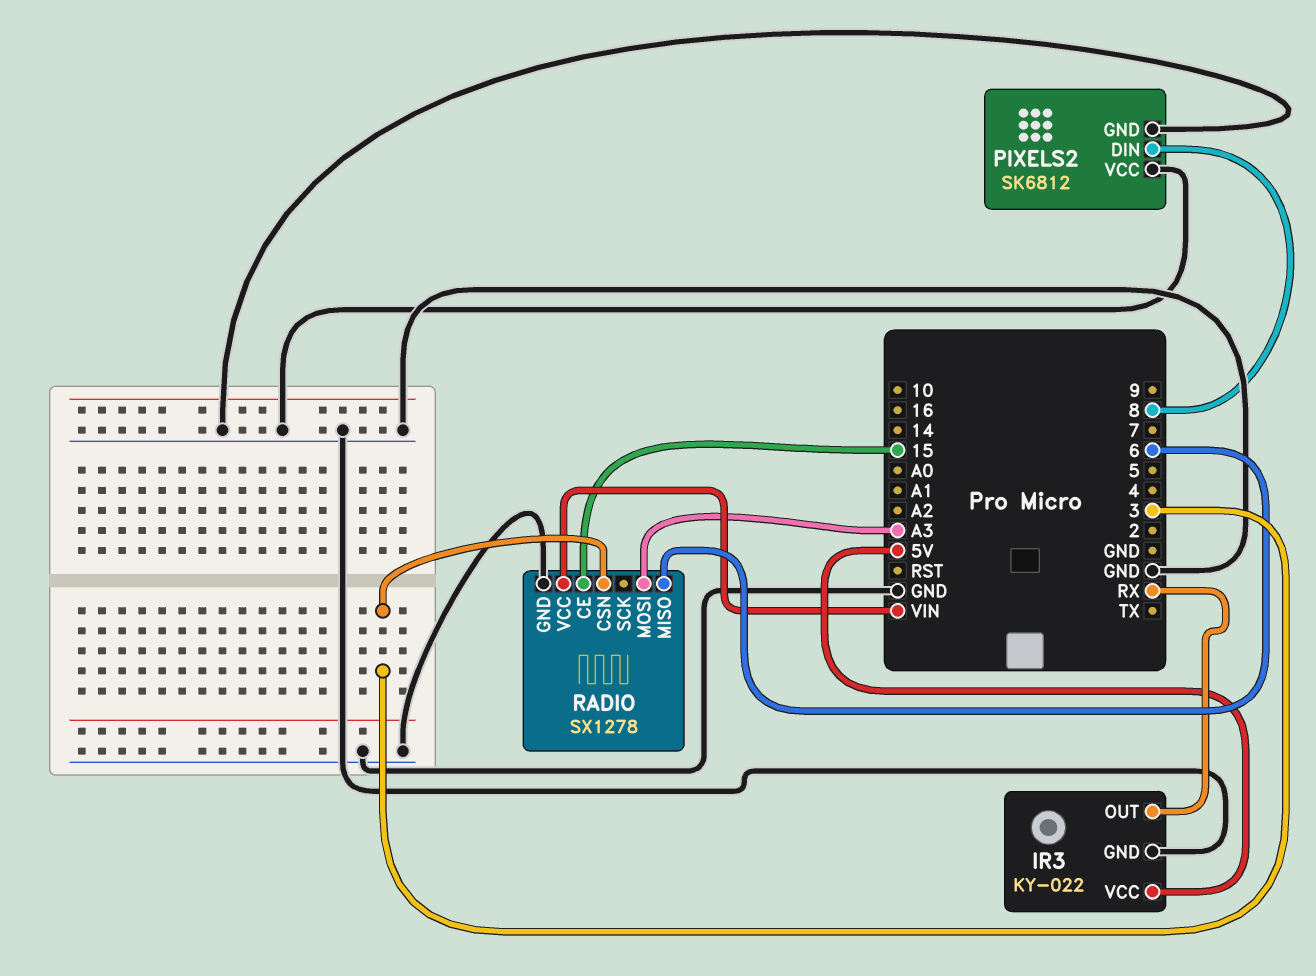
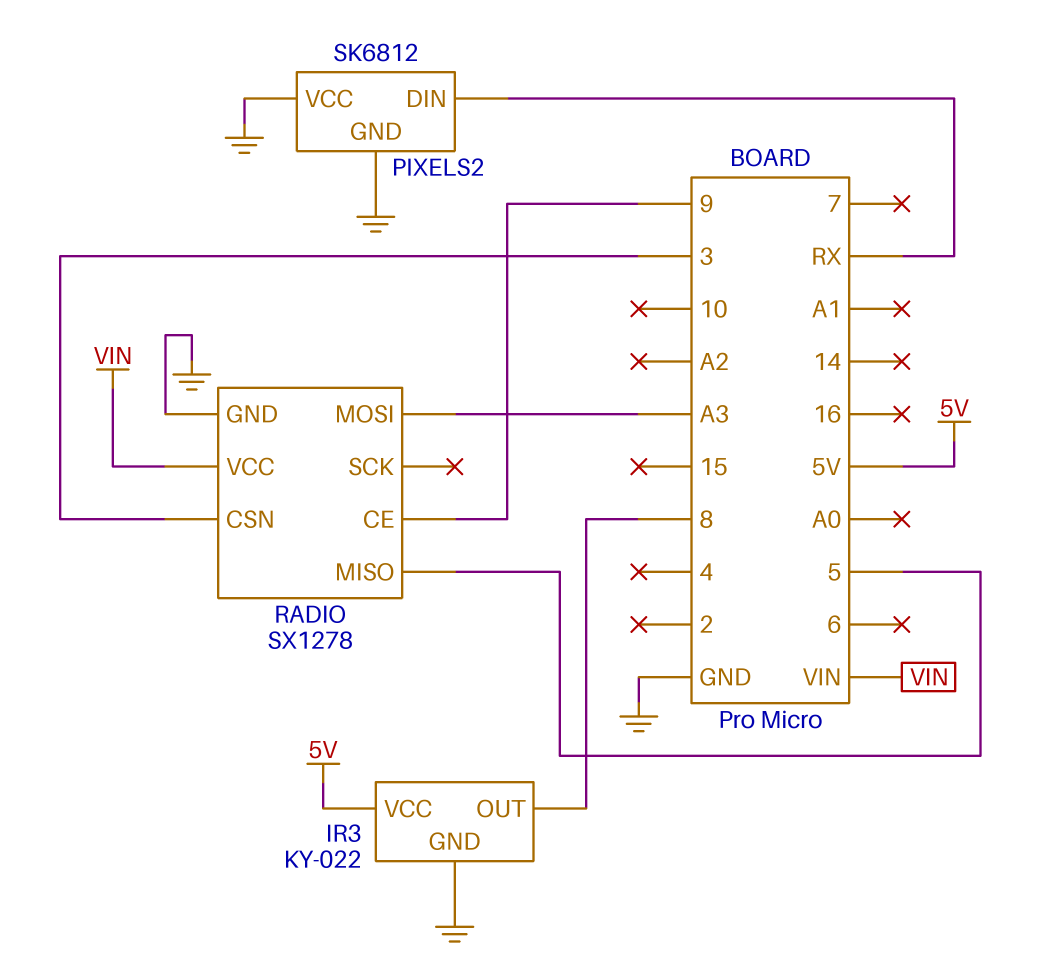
IR3 pin OUT: RX -> 8
PIXELS2 pin DIN: 8 -> RX
RADIO pin CE: 15 -> 9
RADIO pin MISO: 6 -> 5

